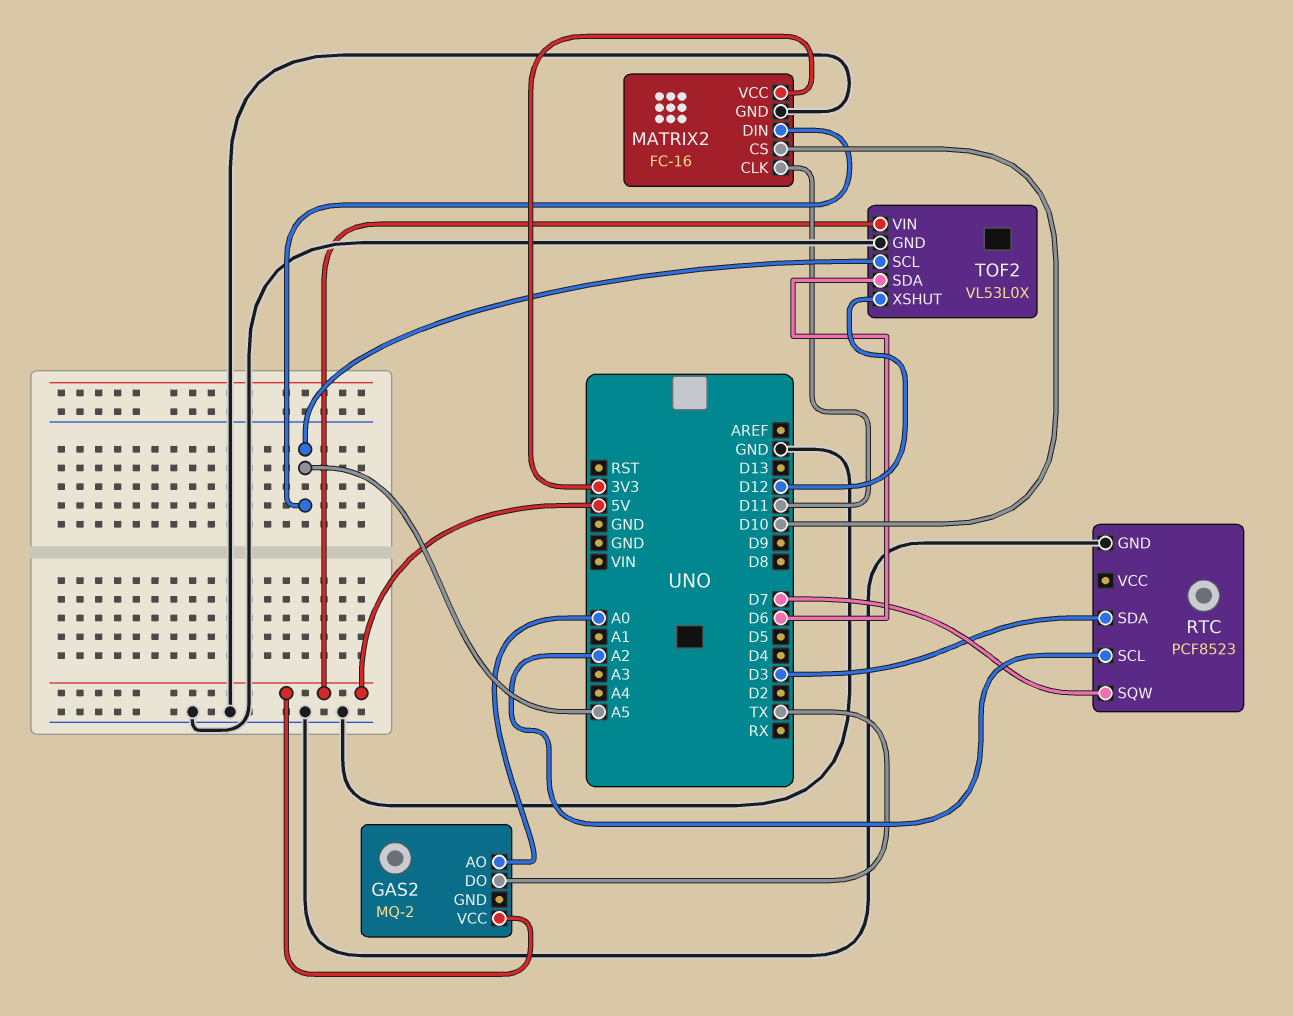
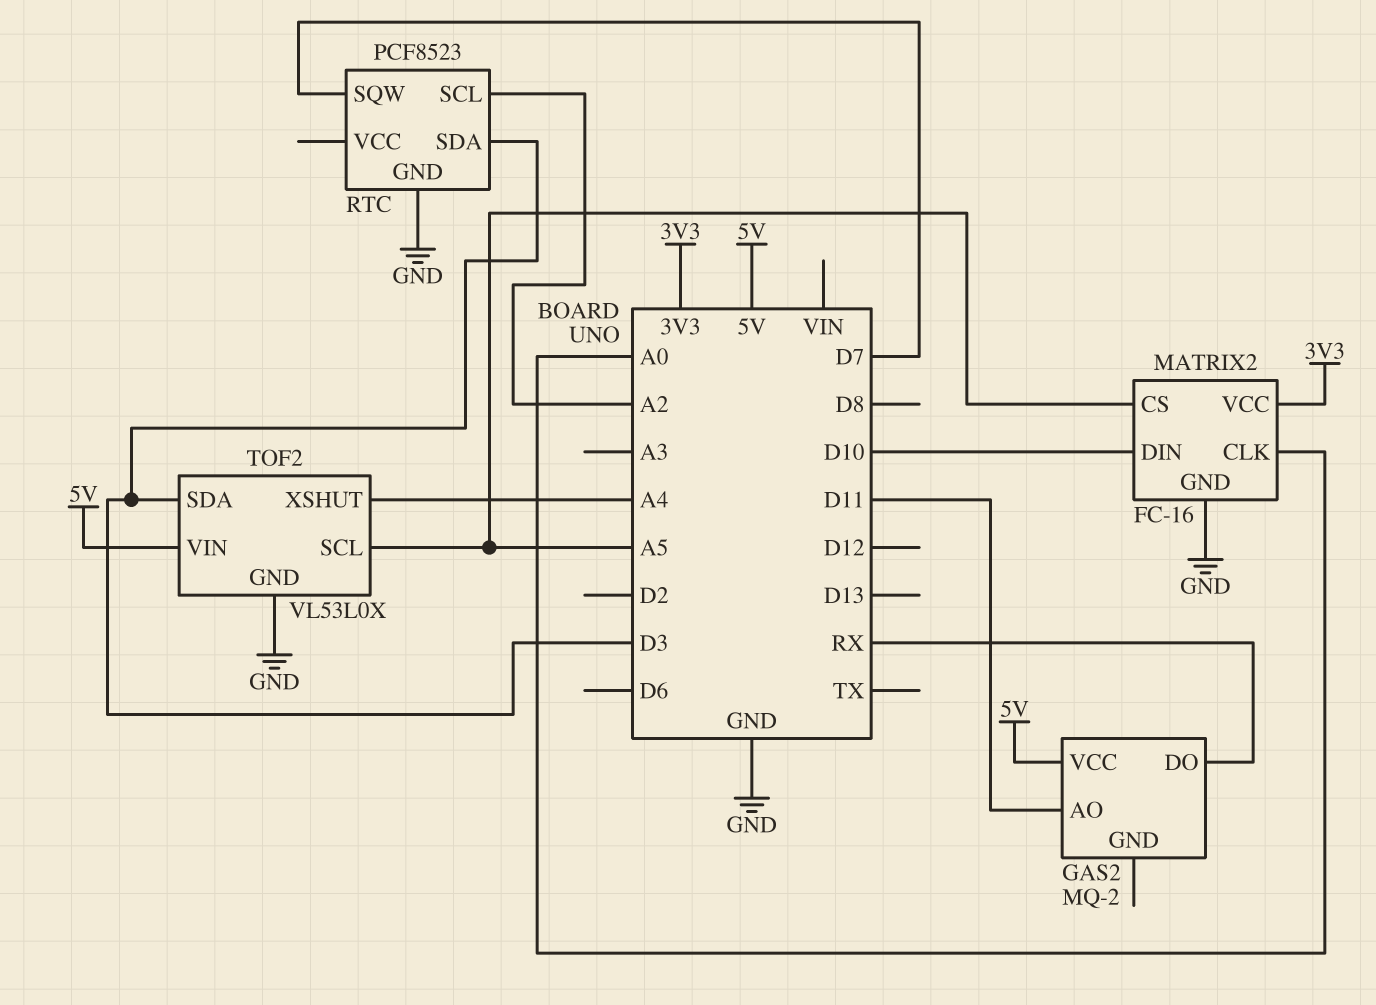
GAS2 pin AO: A0 -> D11
GAS2 pin DO: TX -> RX
MATRIX2 pin CLK: D11 -> A0
MATRIX2 pin CS: D10 -> A5
MATRIX2 pin DIN: A5 -> D10
TOF2 pin SDA: D6 -> D3
TOF2 pin XSHUT: D12 -> A4

